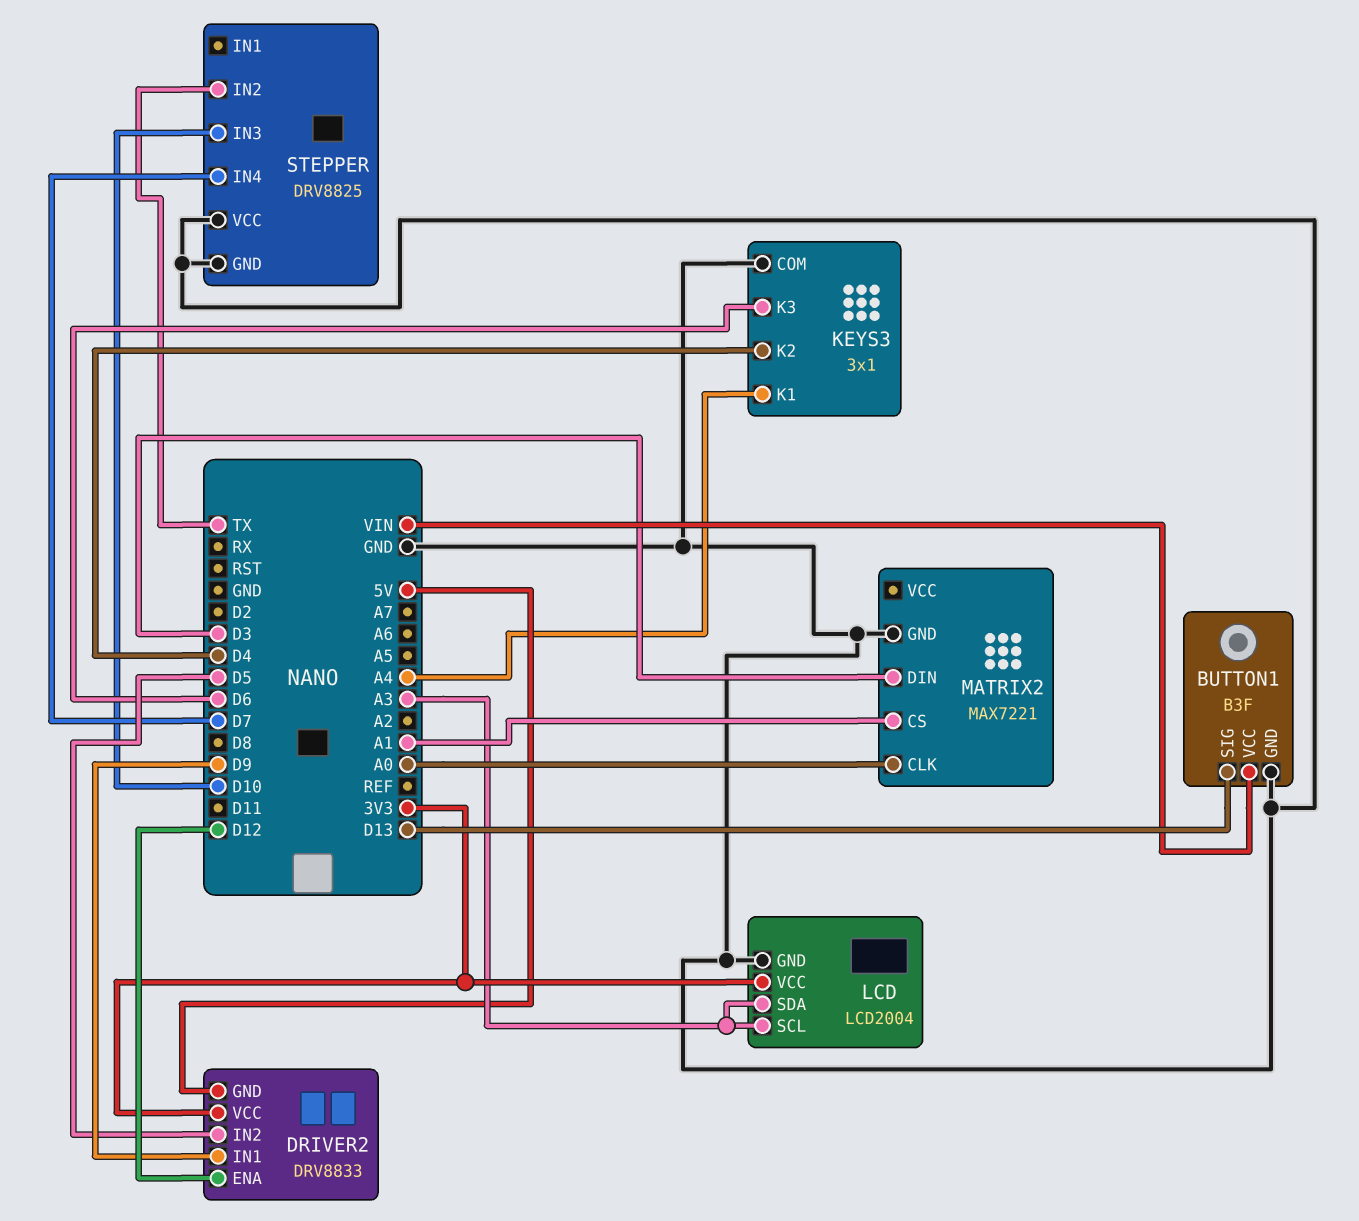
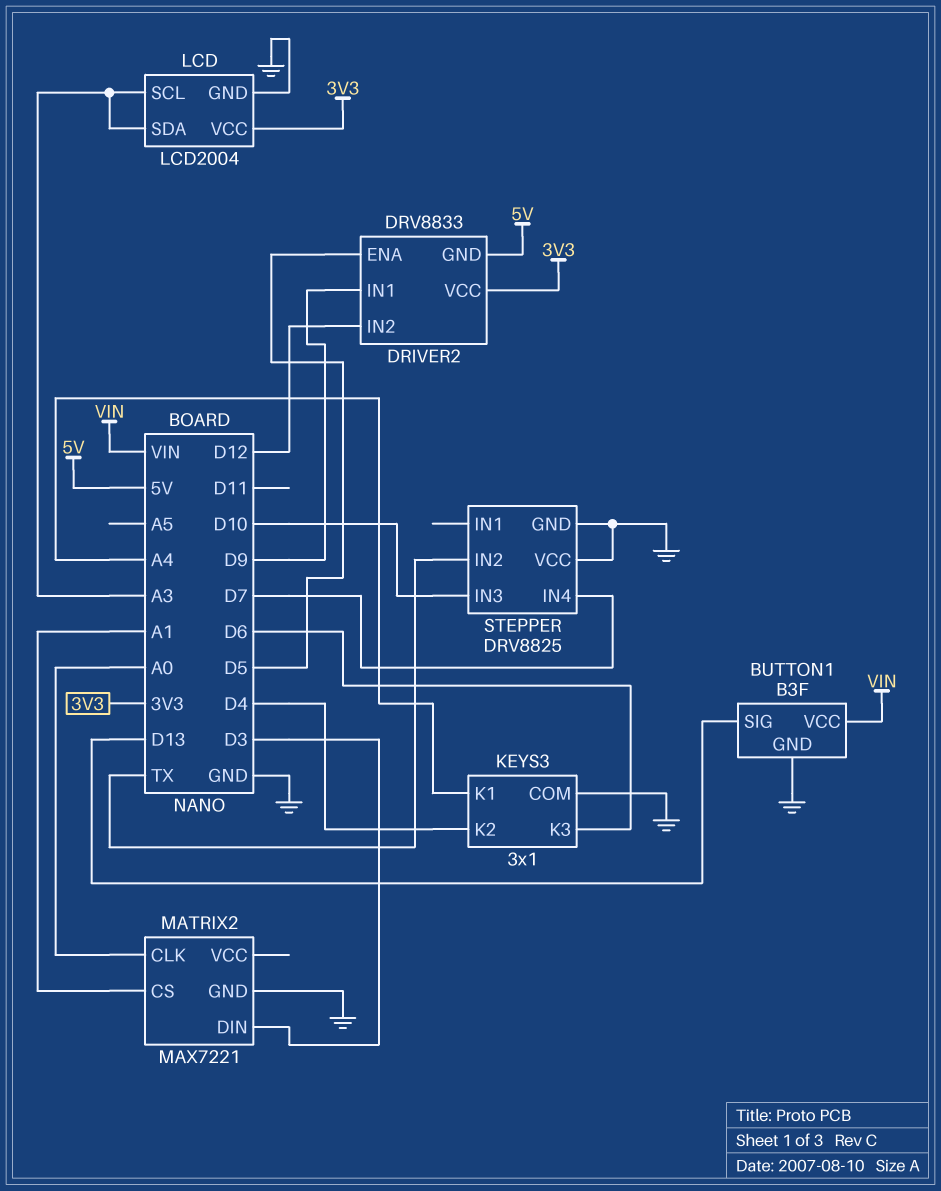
DRIVER2 pin ENA: D12 -> D5
DRIVER2 pin IN2: D5 -> D12

